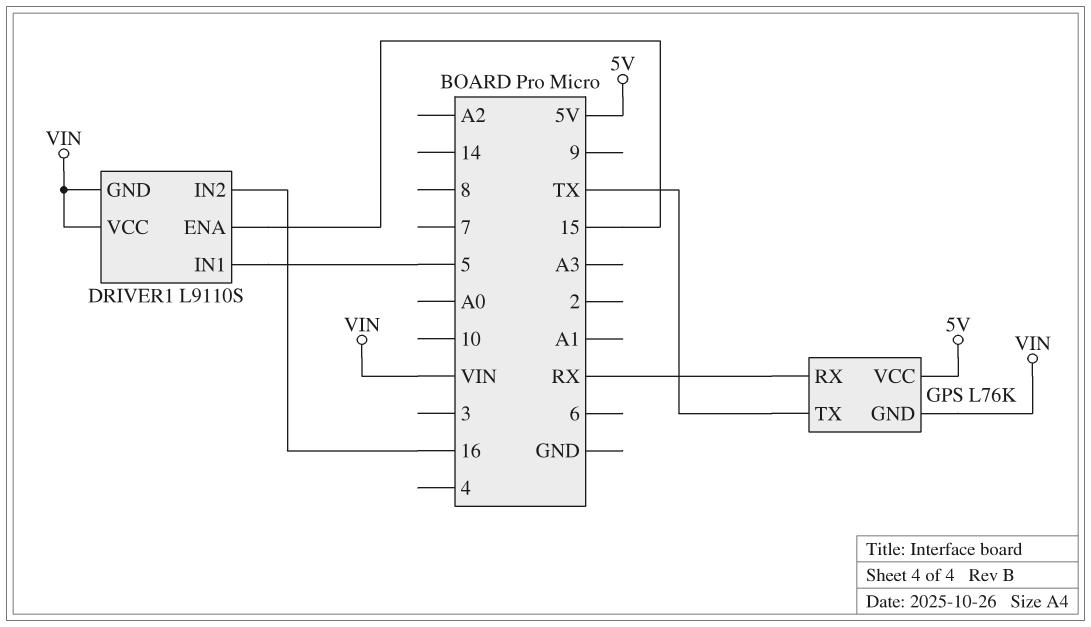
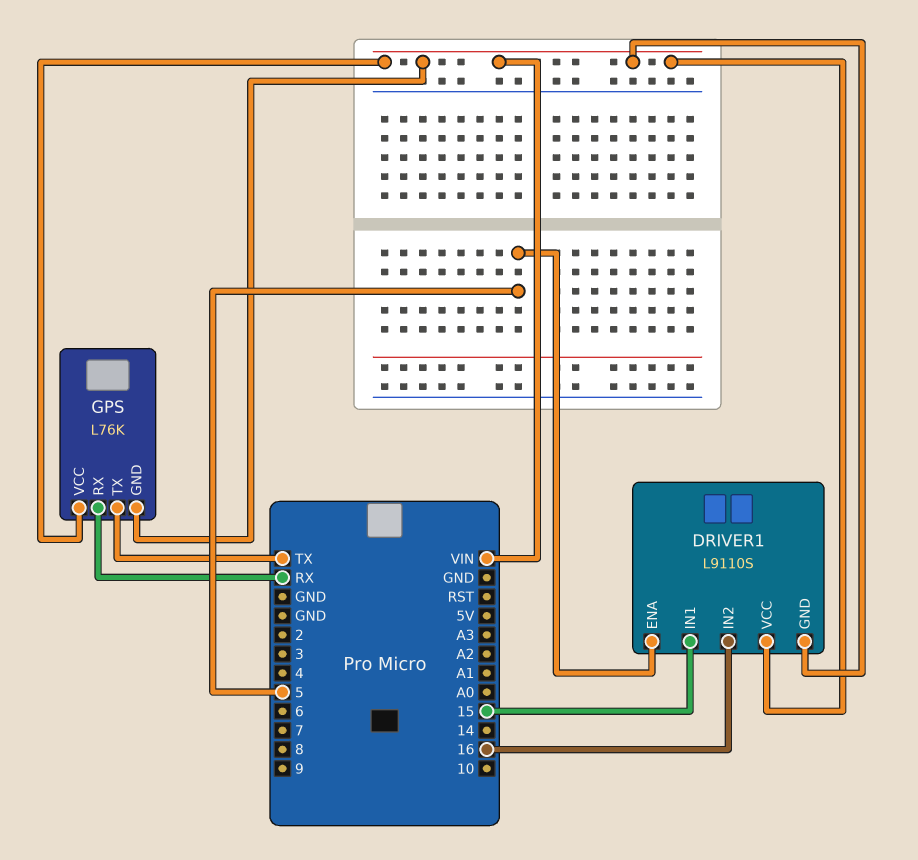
DRIVER1 pin ENA: 15 -> 5
DRIVER1 pin IN1: 5 -> 15
GPS pin VCC: 5V -> VIN

